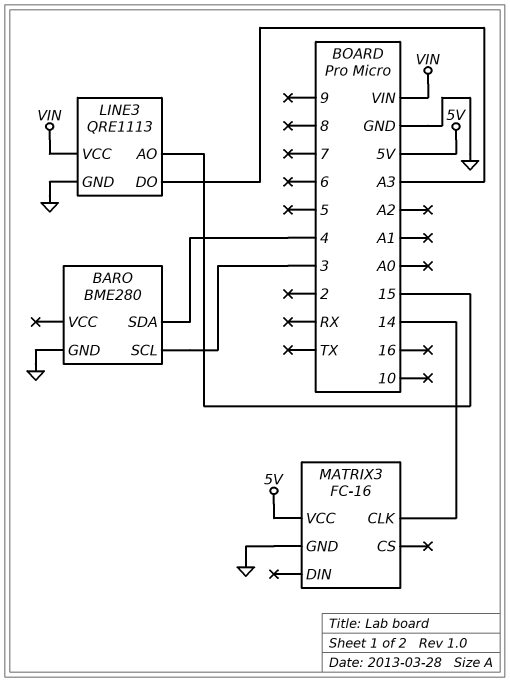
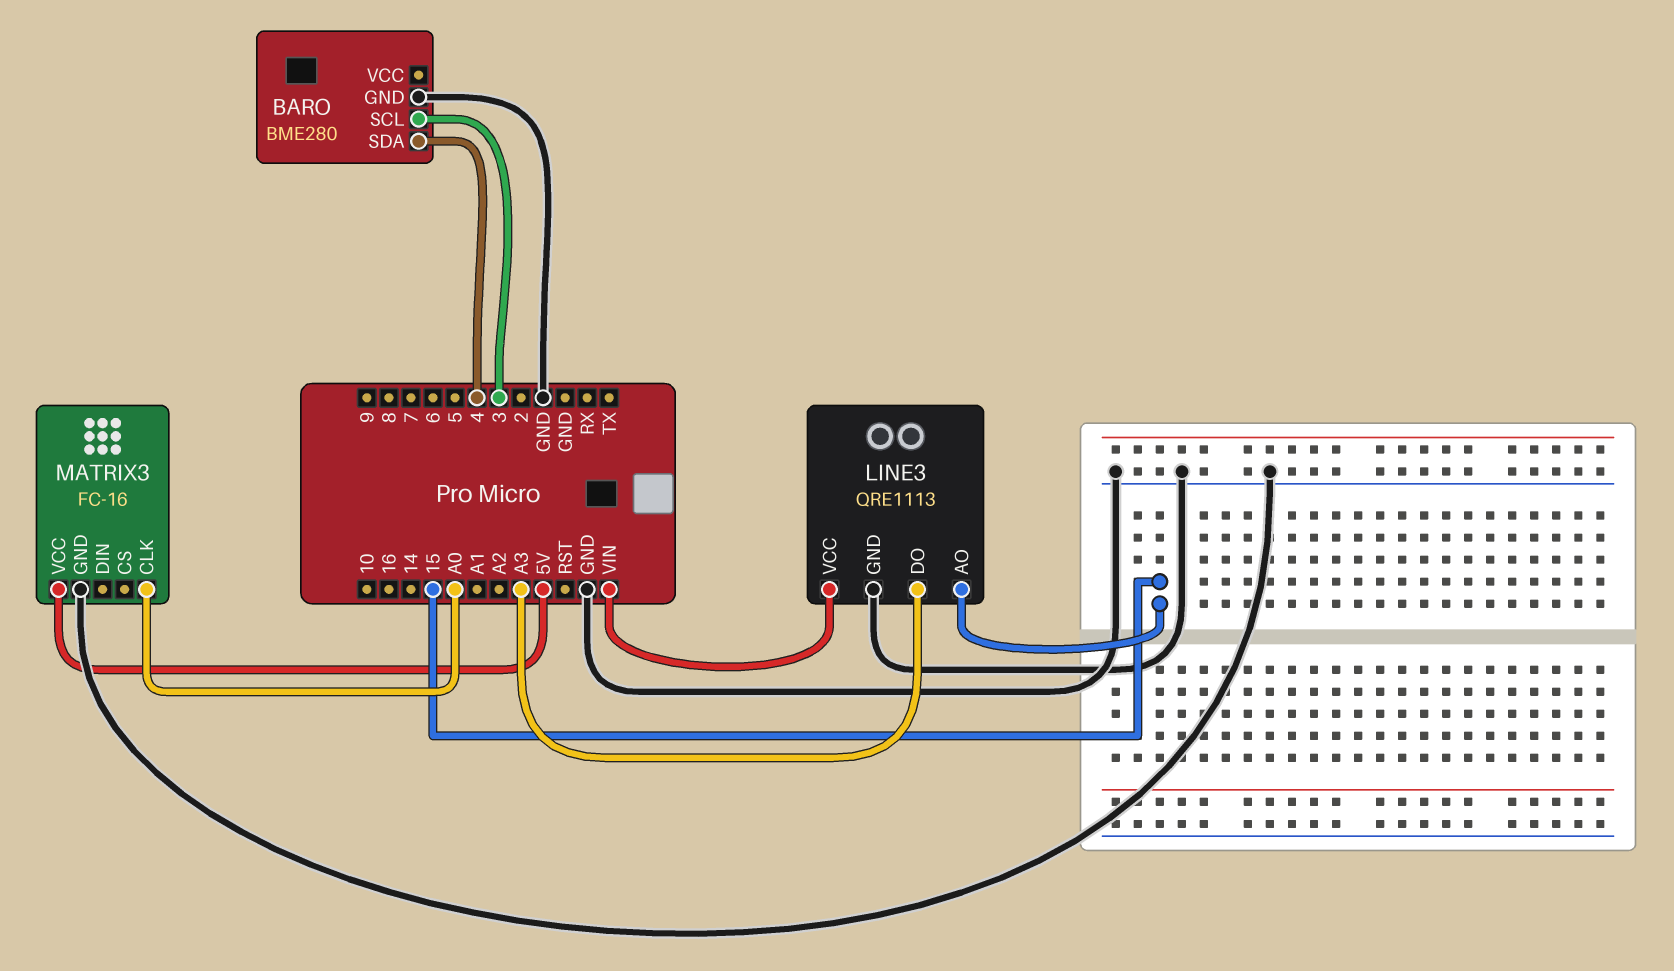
MATRIX3 pin CLK: 14 -> A0

